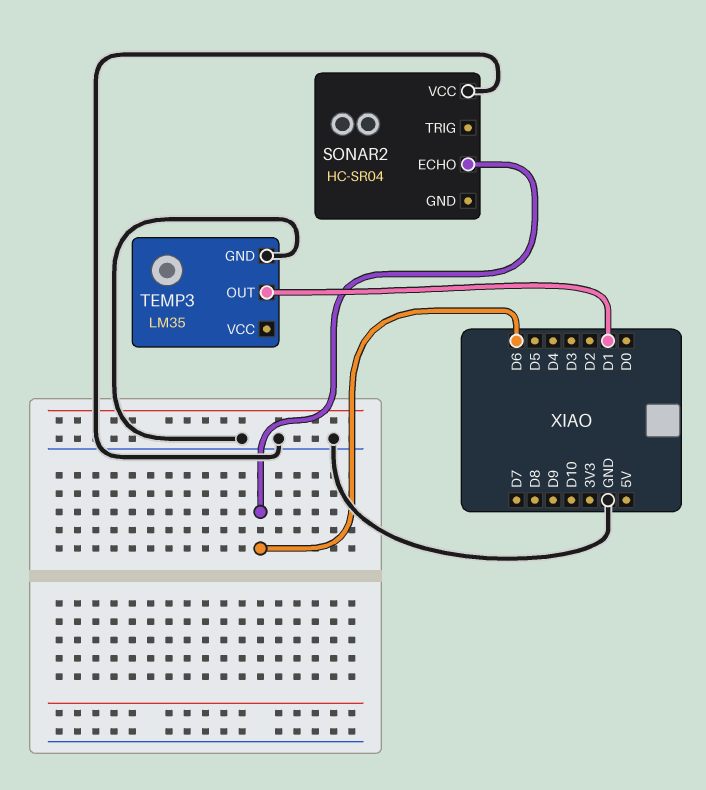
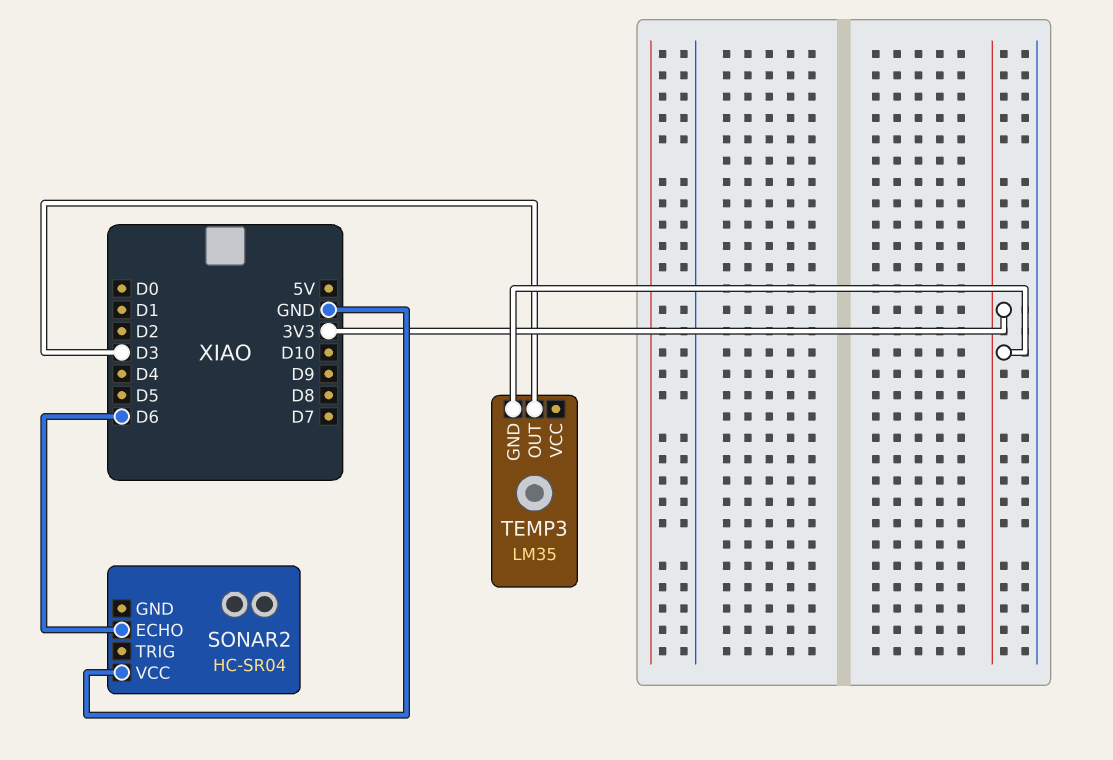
TEMP3 pin GND: GND -> 3V3
TEMP3 pin OUT: D1 -> D3

